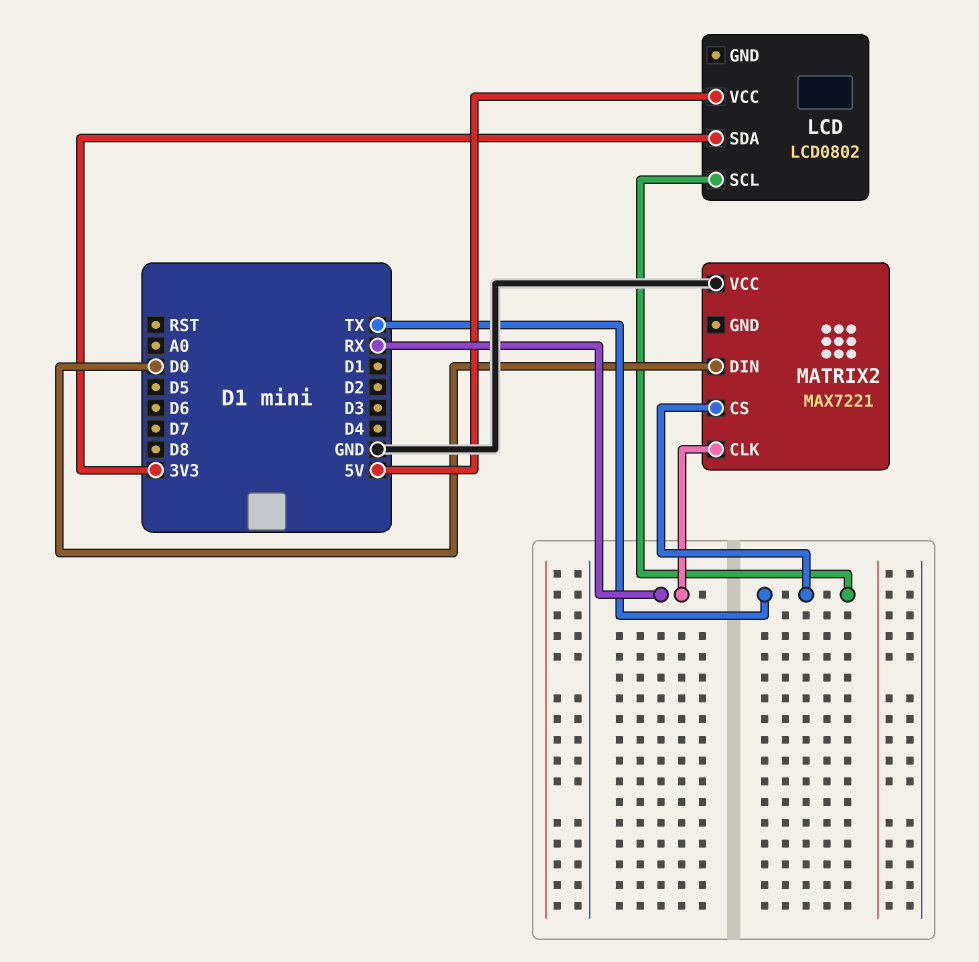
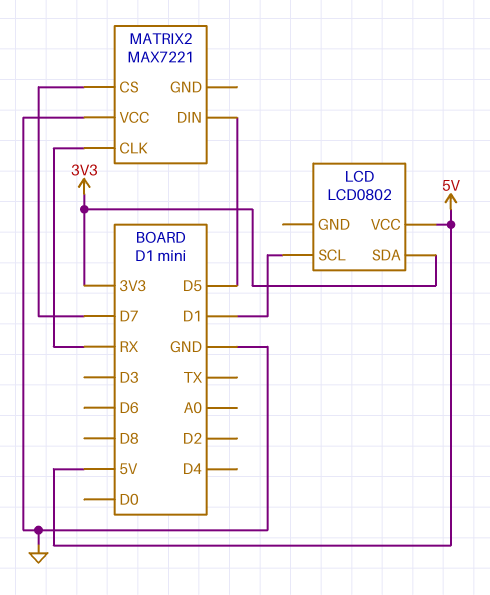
LCD pin SCL: TX -> D1
MATRIX2 pin CS: TX -> D7
MATRIX2 pin DIN: D0 -> D5

